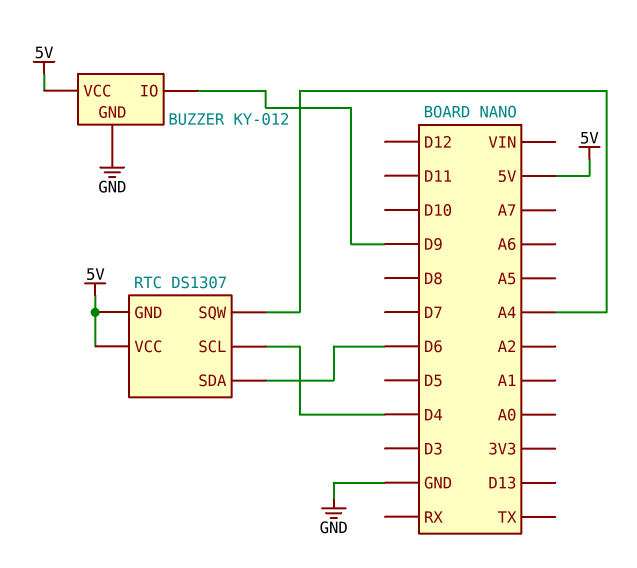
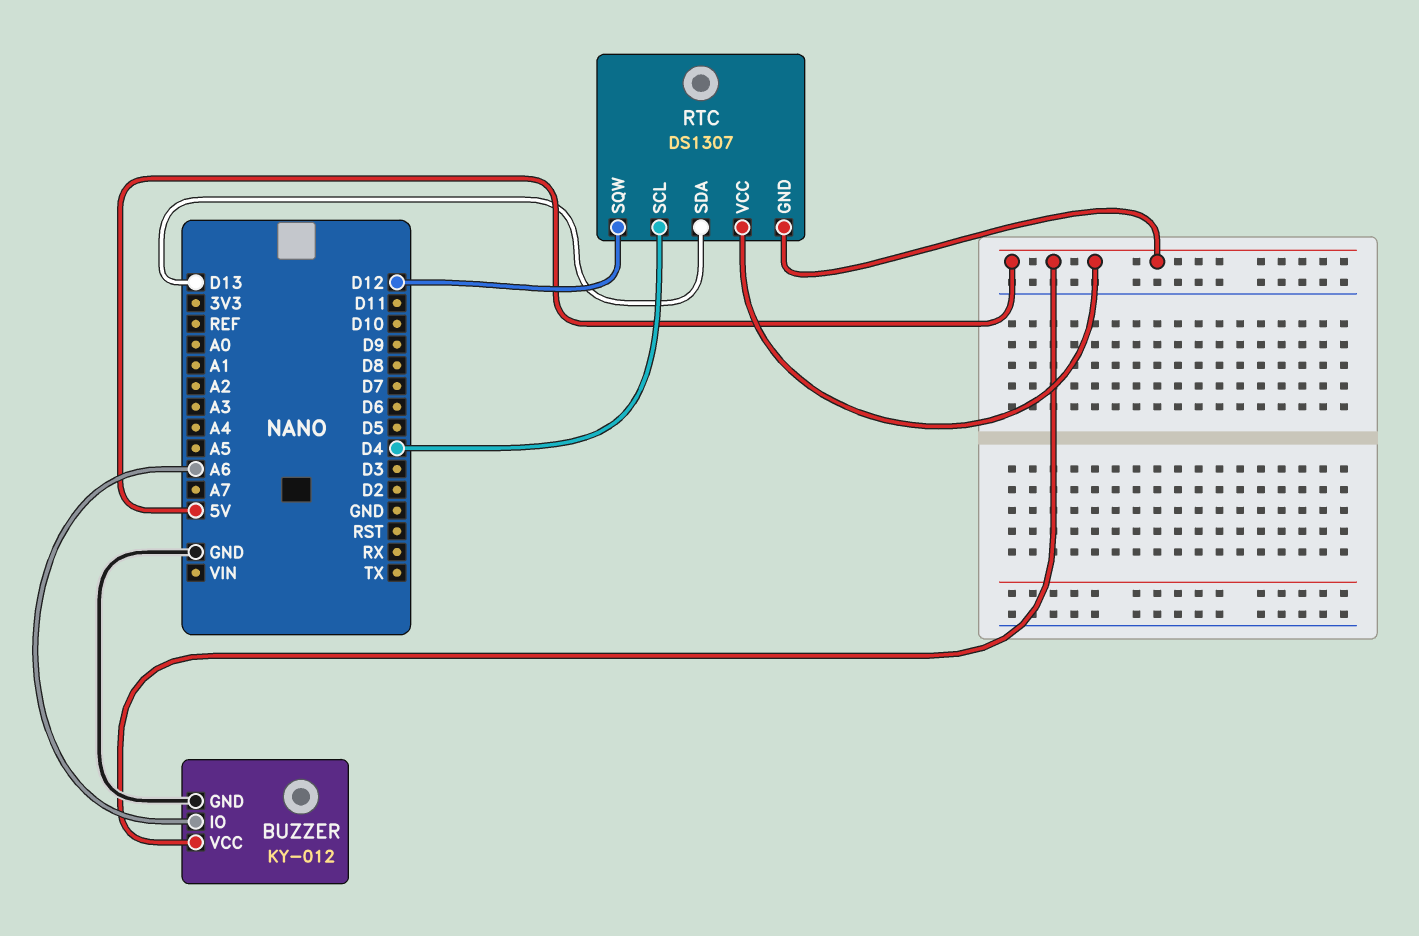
BUZZER pin IO: D9 -> A6
RTC pin SDA: D6 -> D13
RTC pin SQW: A4 -> D12

